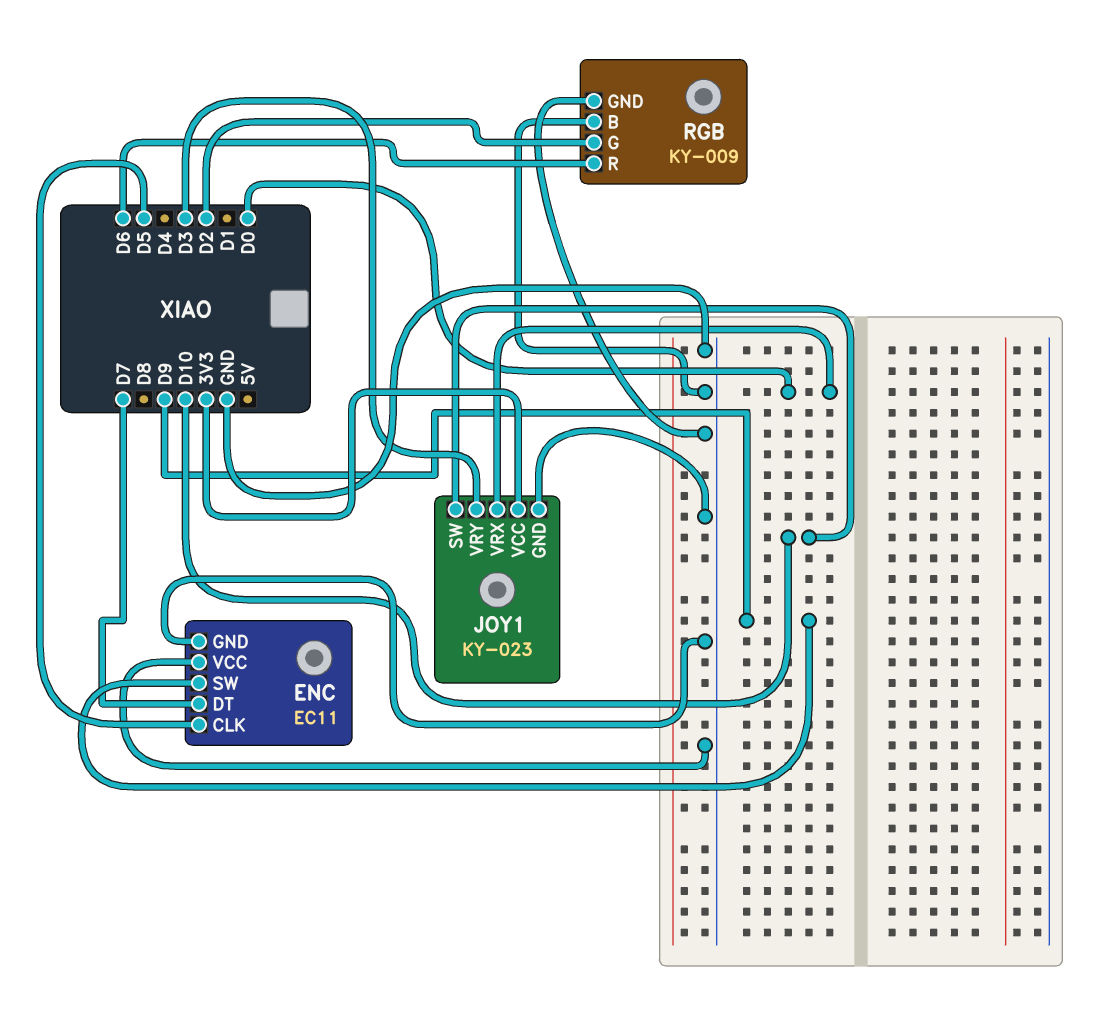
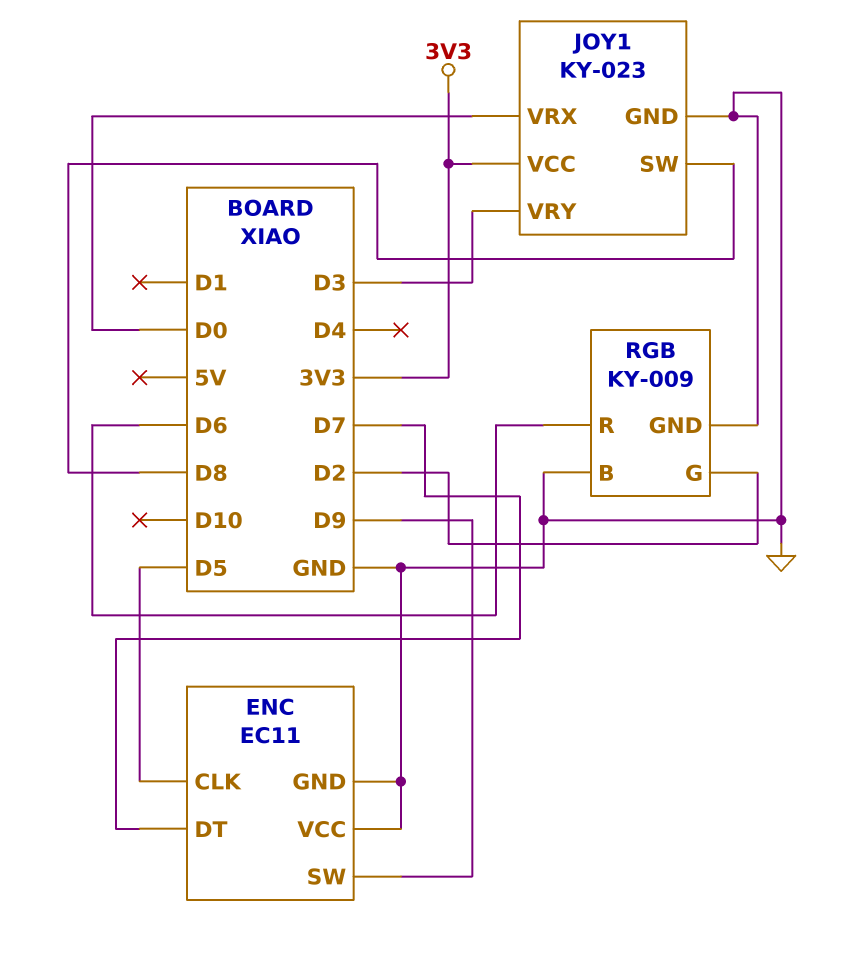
JOY1 pin SW: D10 -> D8

